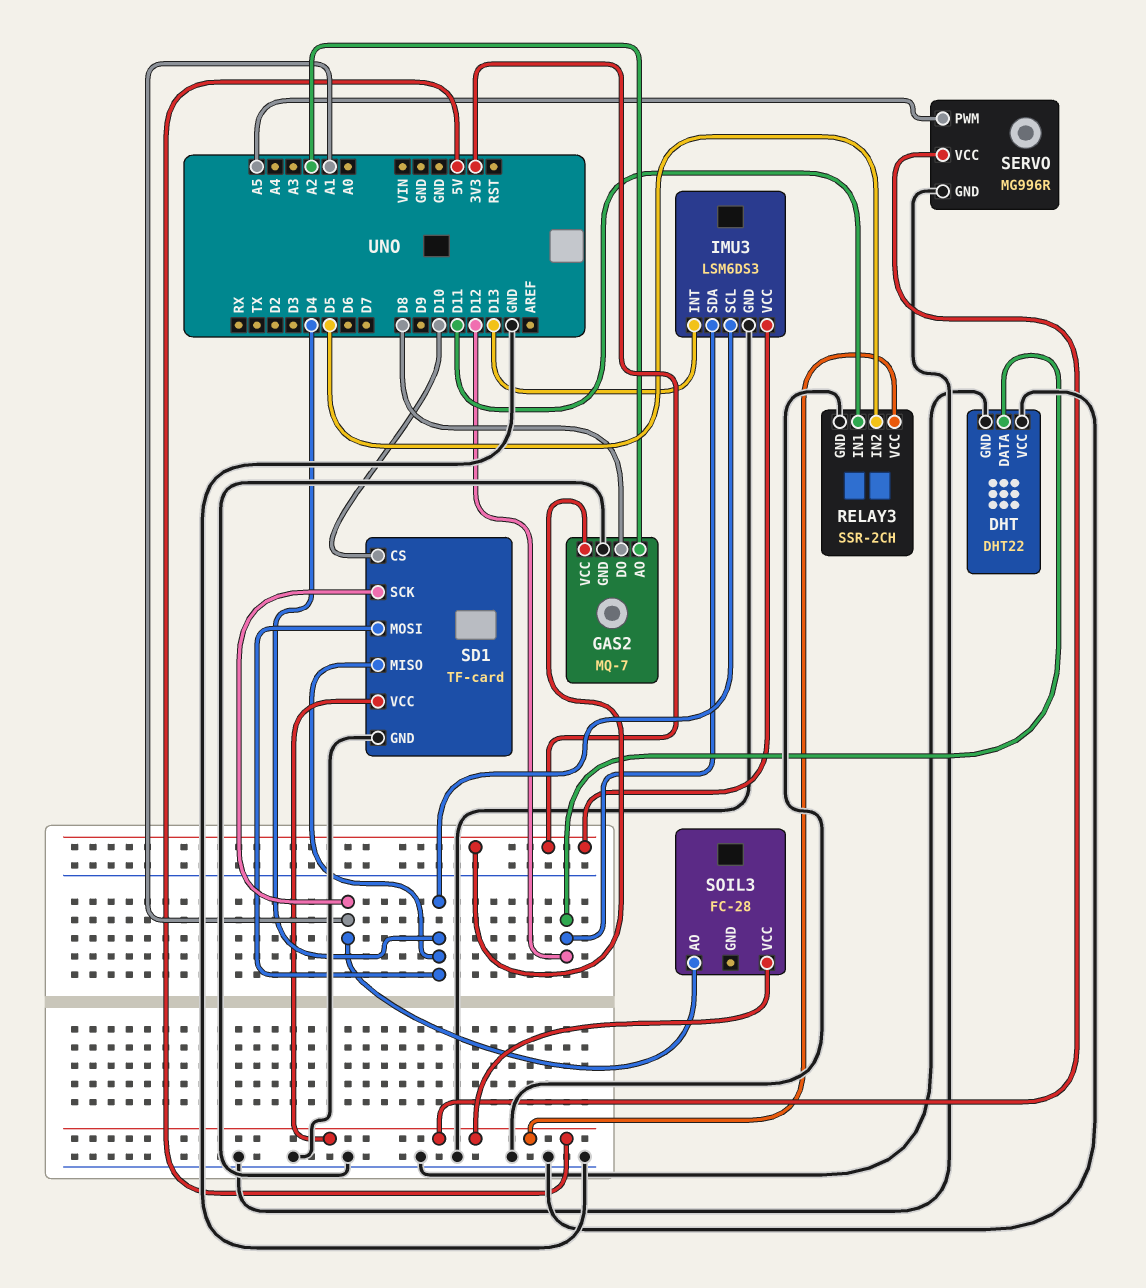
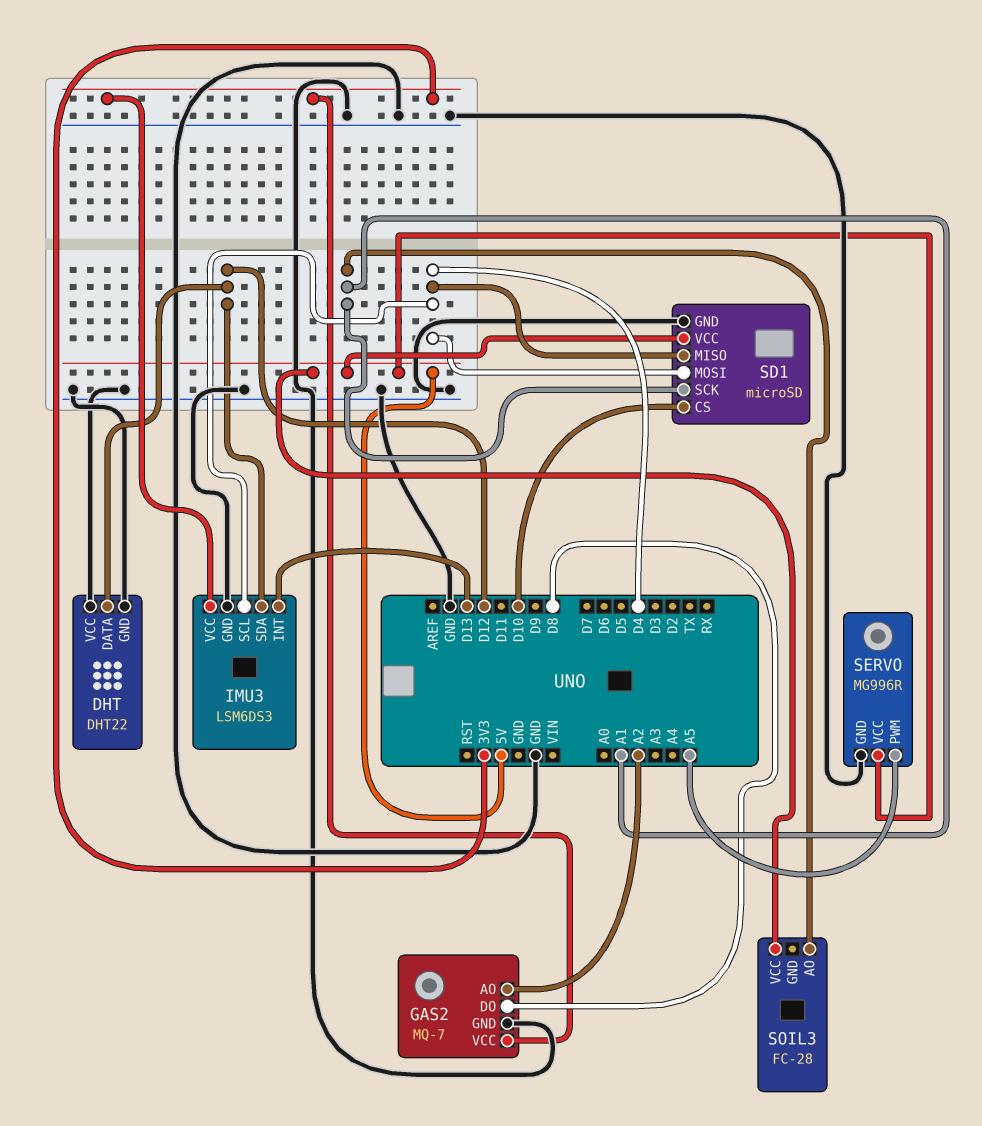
RELAY3: SSR-2CH -> none
RELAY3 pin GND: GND -> none
RELAY3 pin IN1: D11 -> none
RELAY3 pin IN2: D5 -> none
RELAY3 pin VCC: 5V -> none
SD1: TF-card -> microSD

